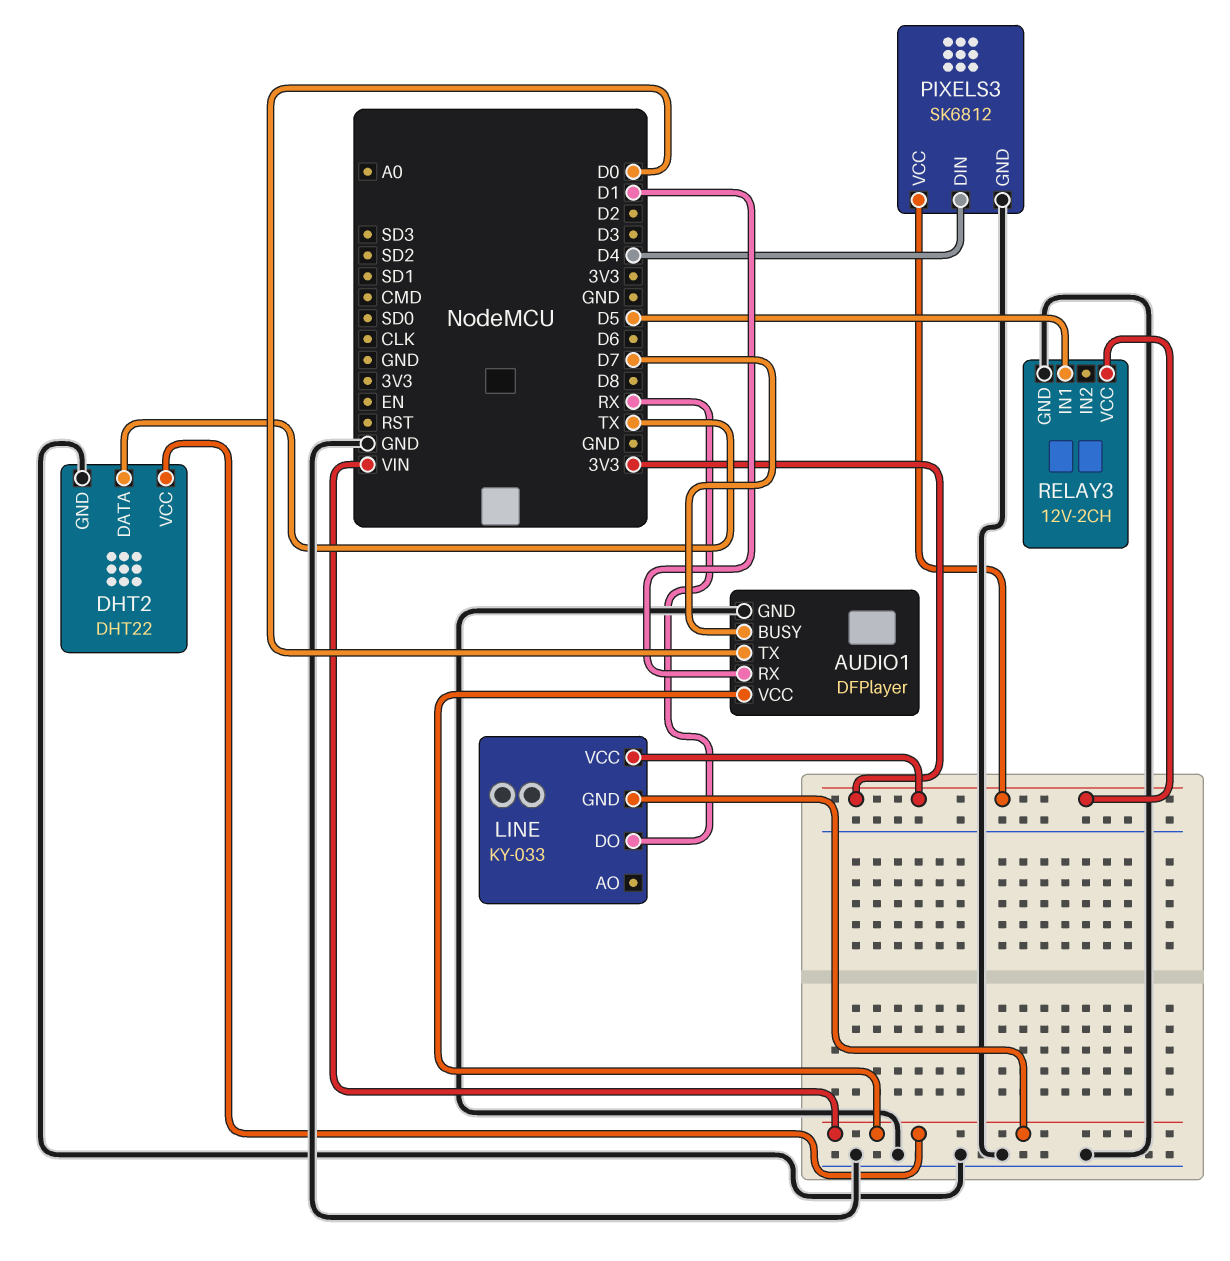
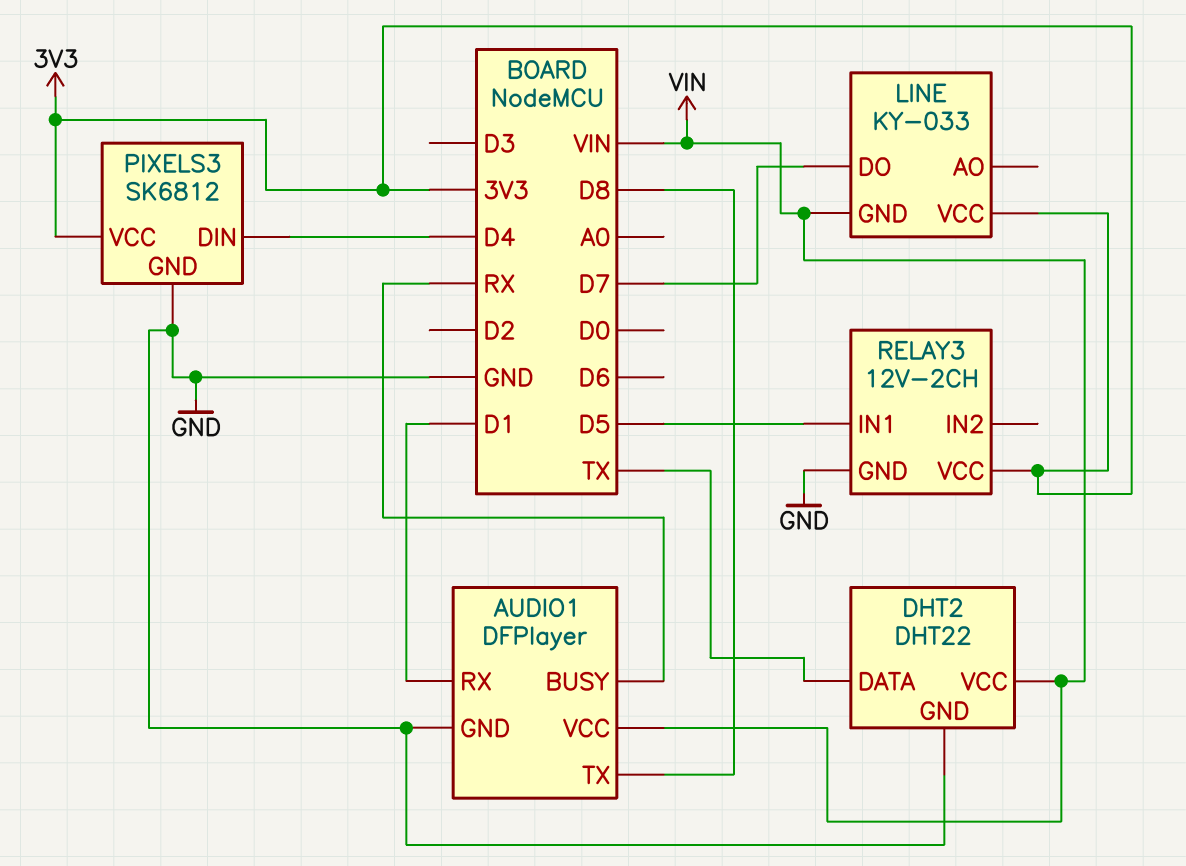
AUDIO1 pin BUSY: D7 -> RX
AUDIO1 pin TX: D0 -> D8
LINE pin DO: RX -> D7

